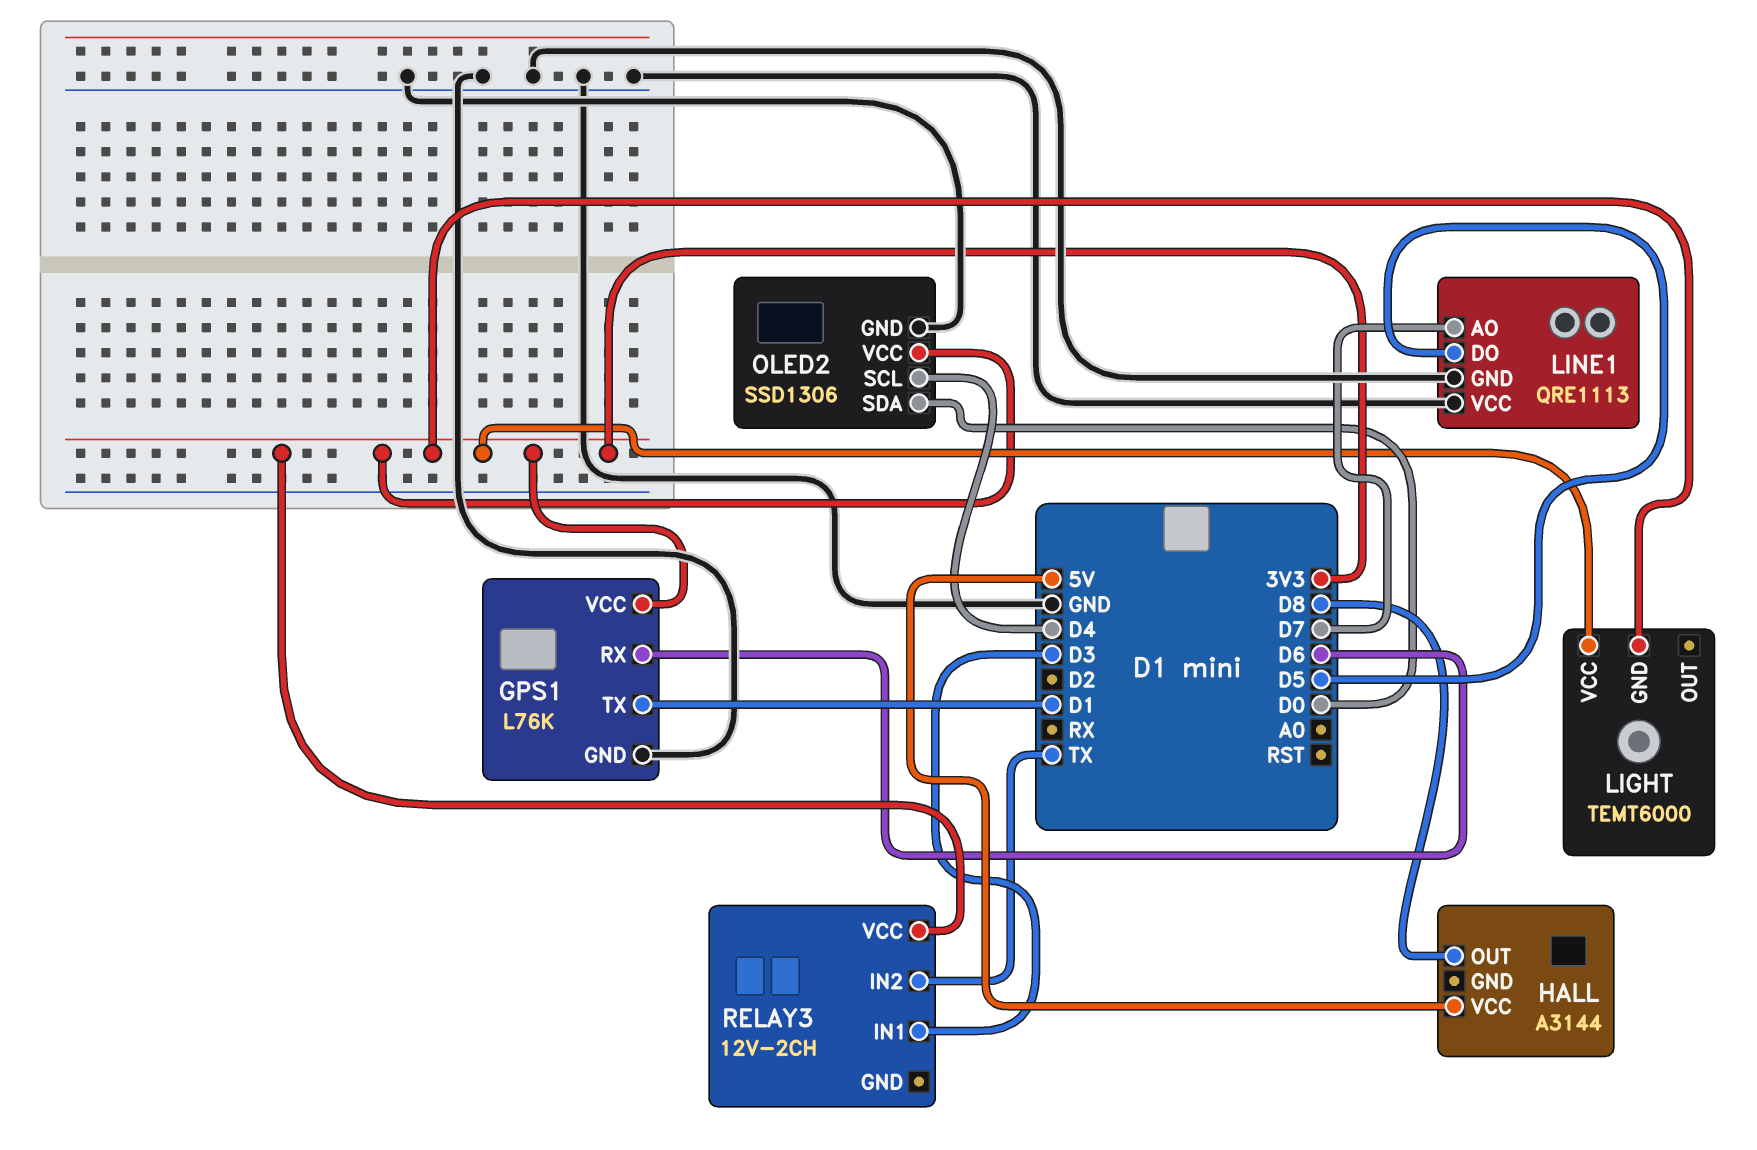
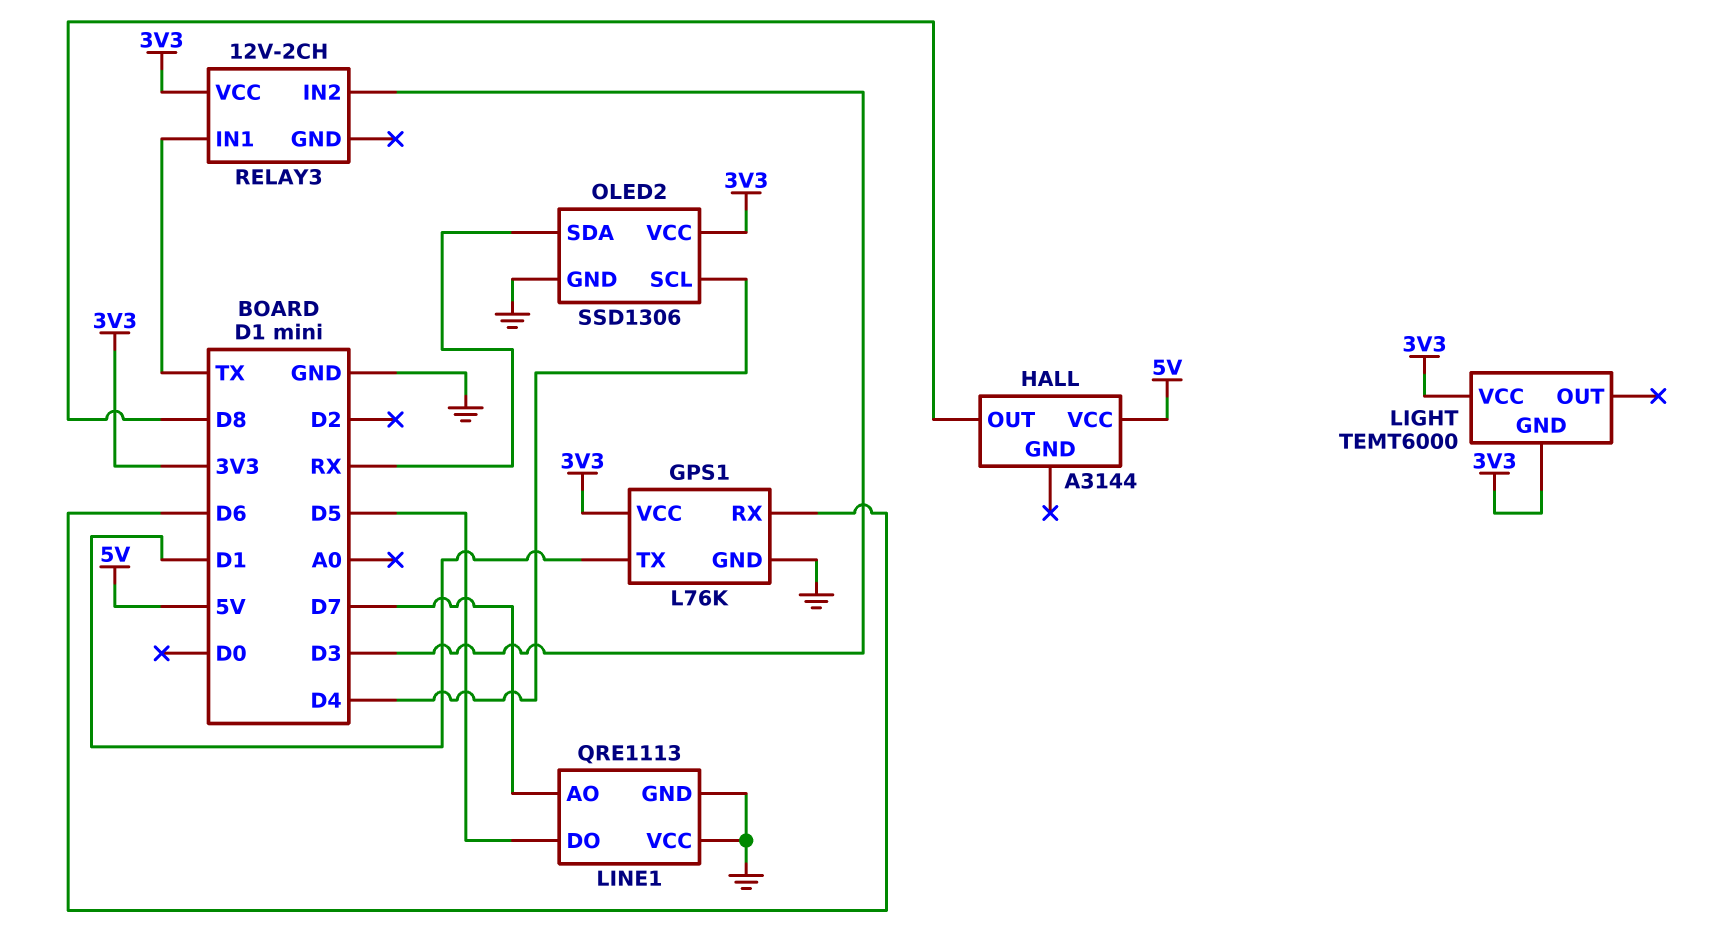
OLED2 pin SDA: D0 -> RX
RELAY3 pin IN1: D3 -> TX
RELAY3 pin IN2: TX -> D3

